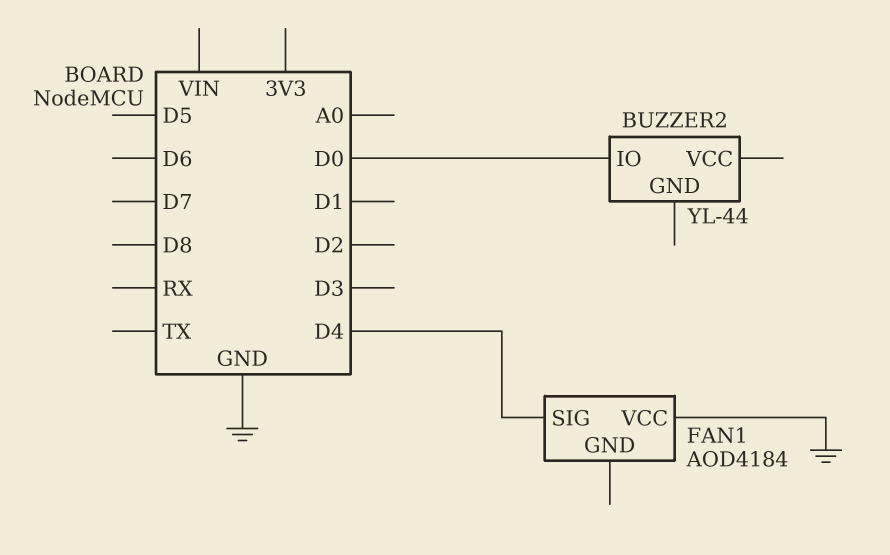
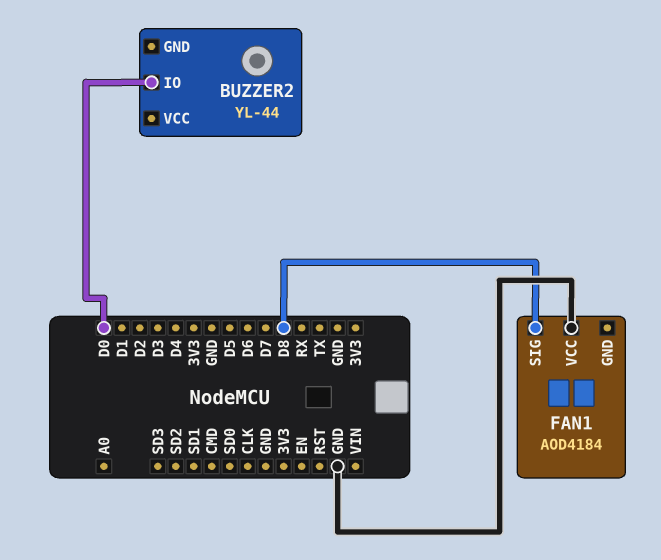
FAN1 pin SIG: D4 -> D8

